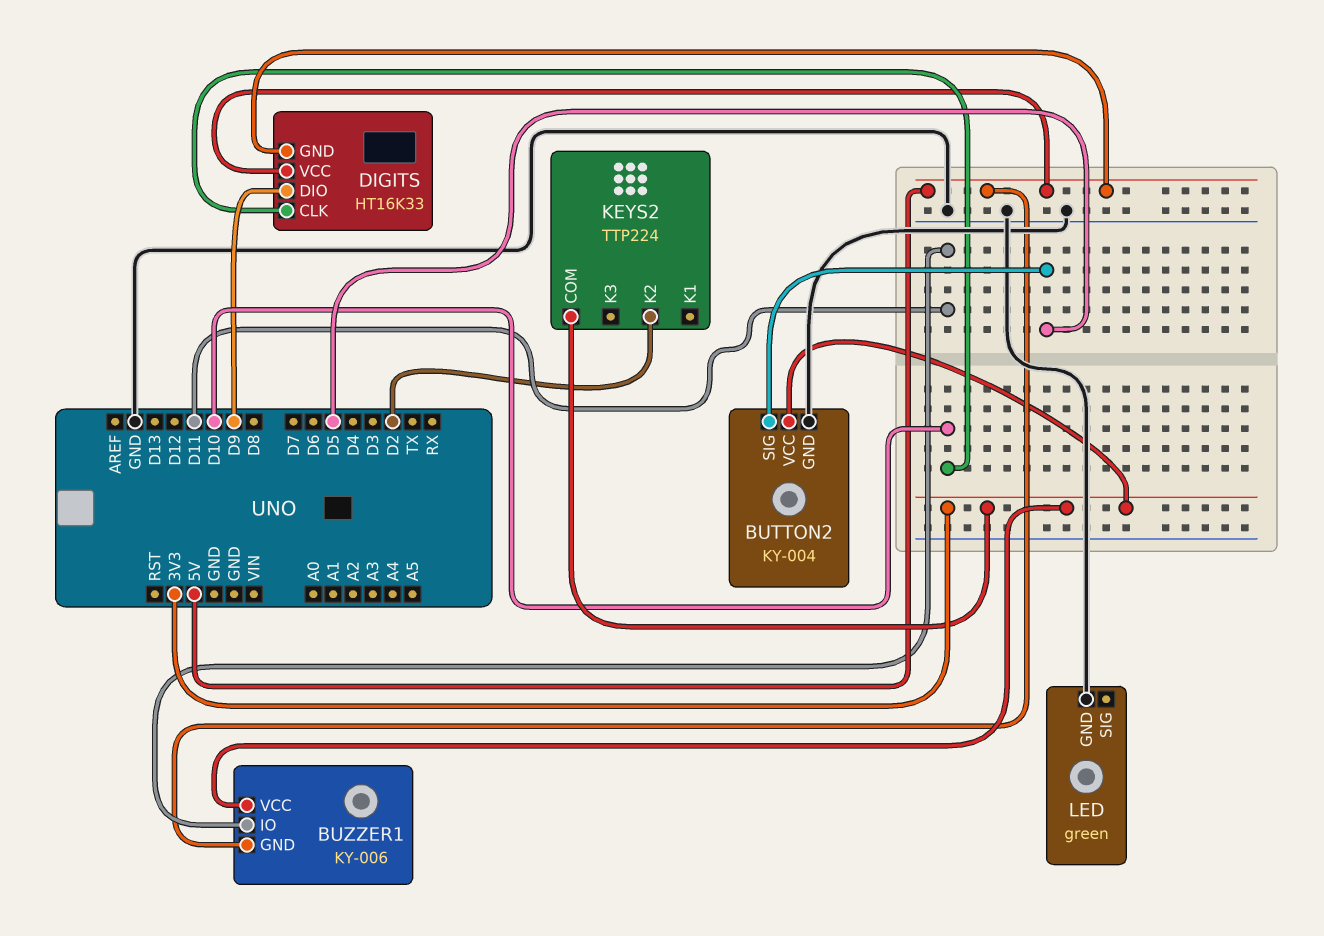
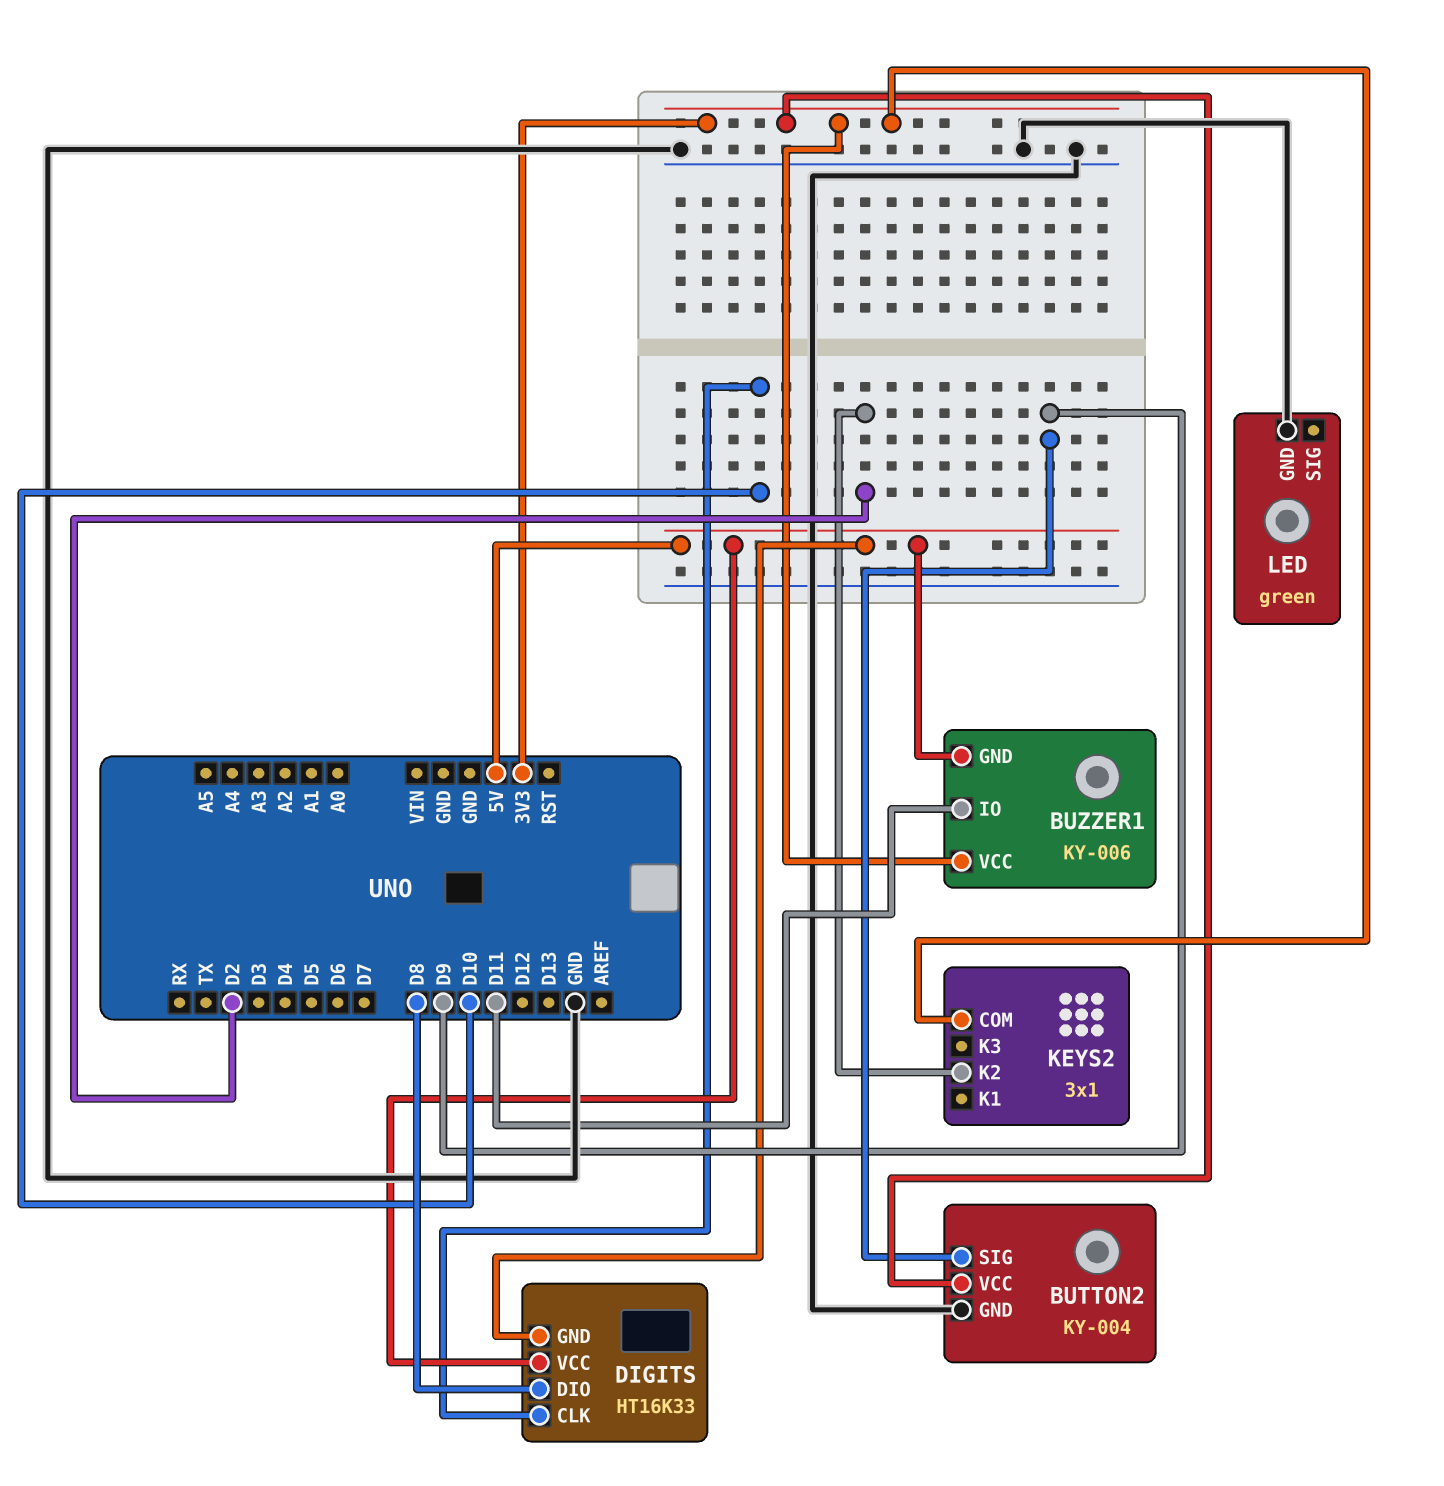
BUTTON2 pin SIG: D5 -> D9
DIGITS pin DIO: D9 -> D8
KEYS2: TTP224 -> 3x1

